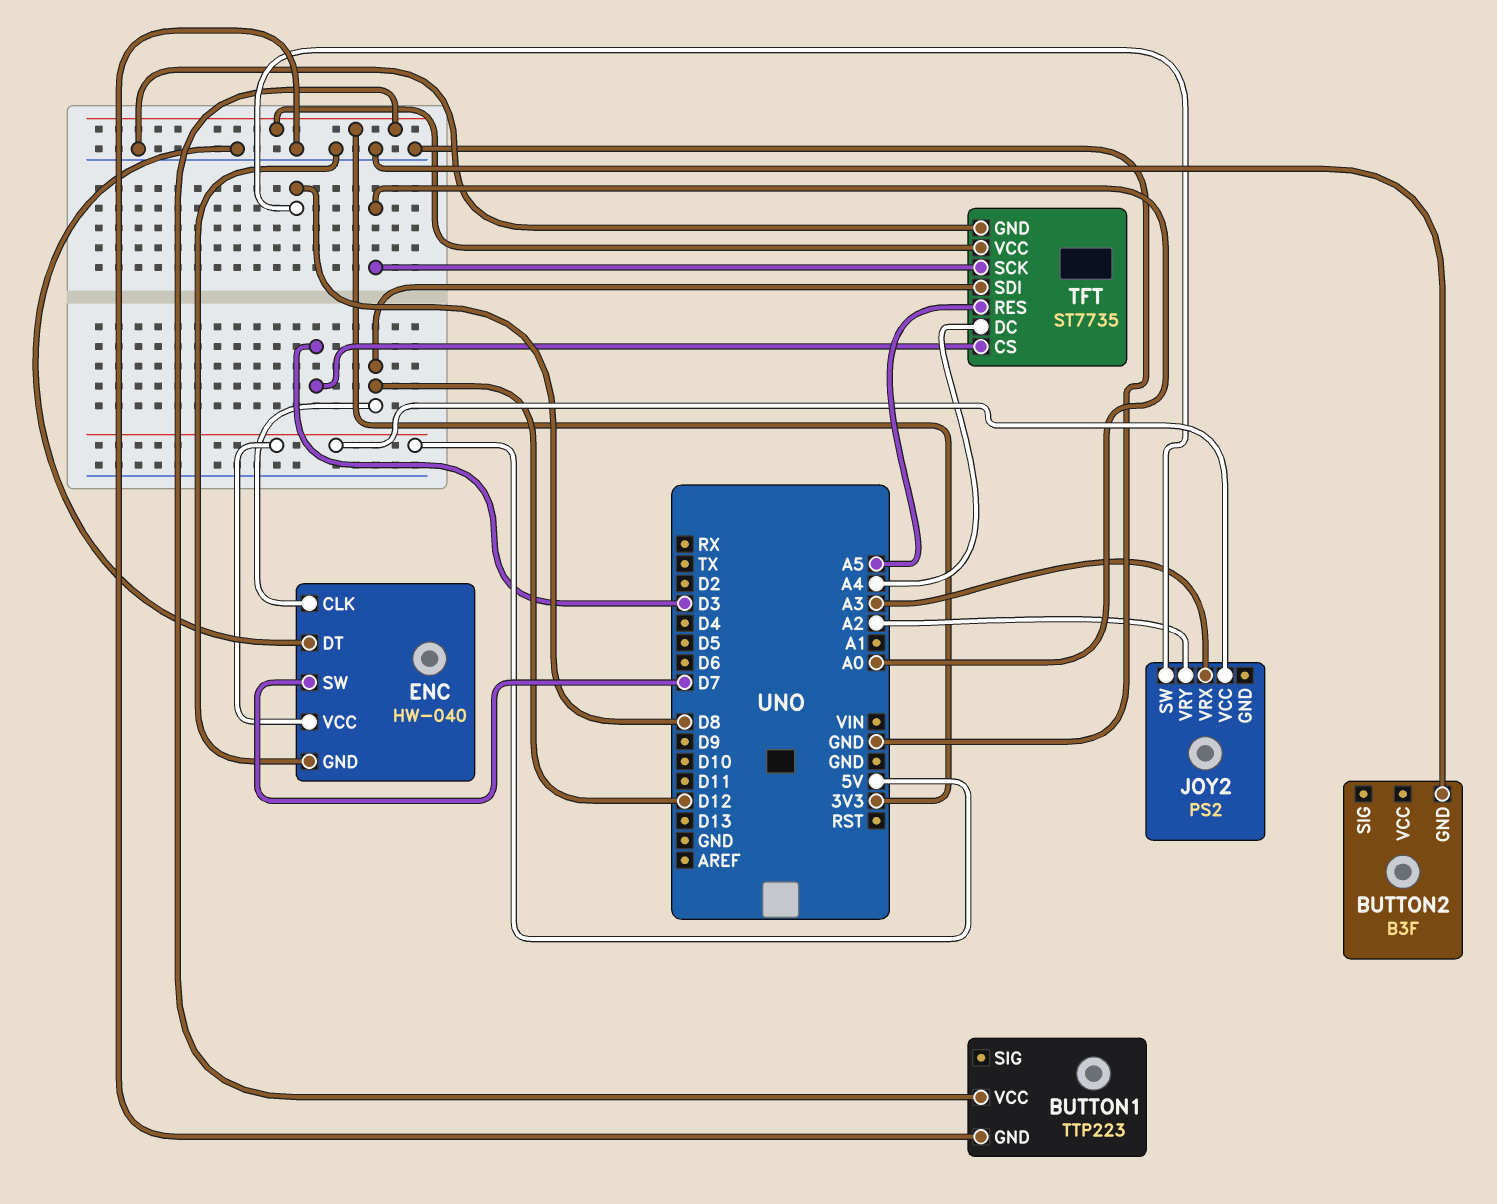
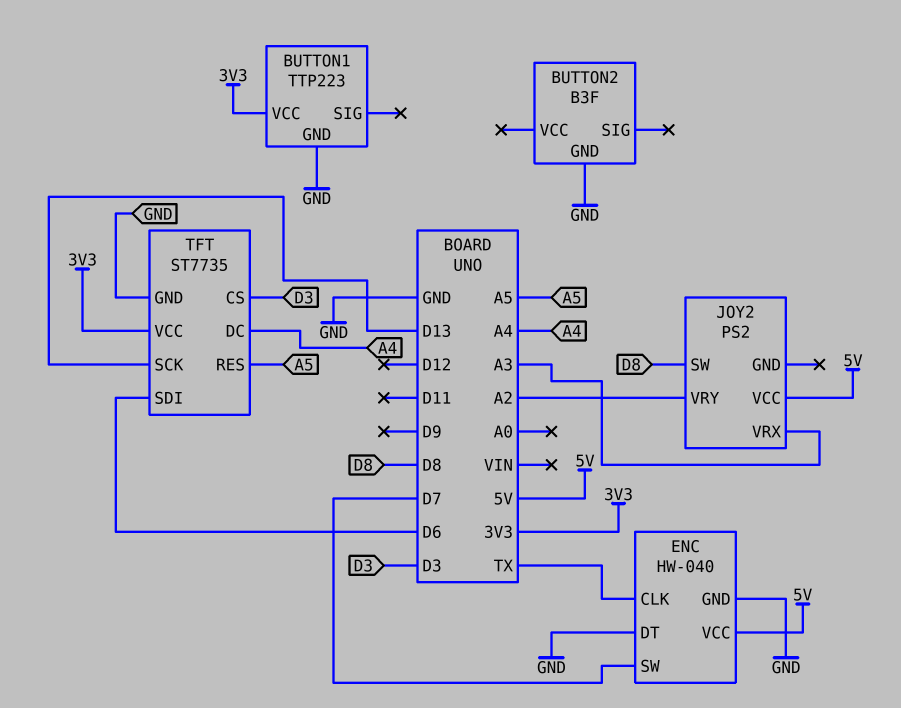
ENC pin CLK: D12 -> TX
TFT pin SCK: A0 -> D13
TFT pin SDI: D12 -> D6

